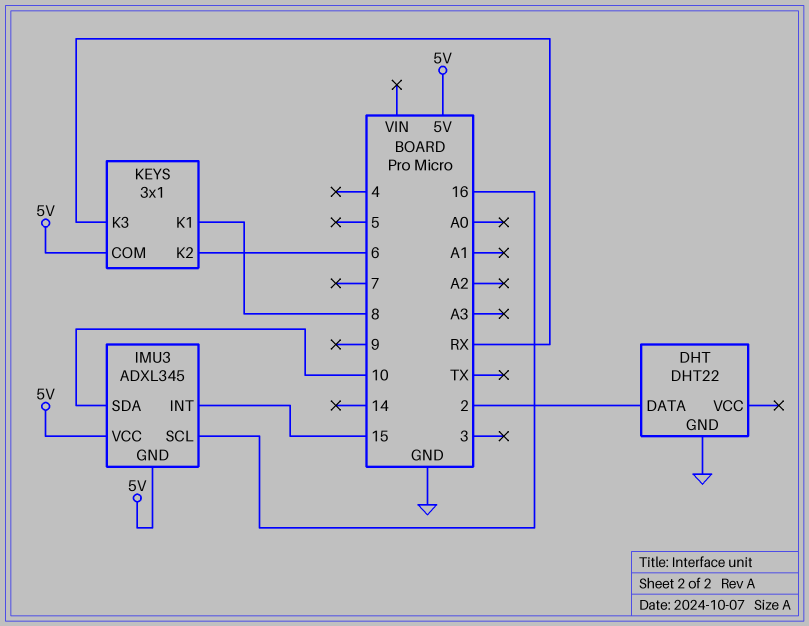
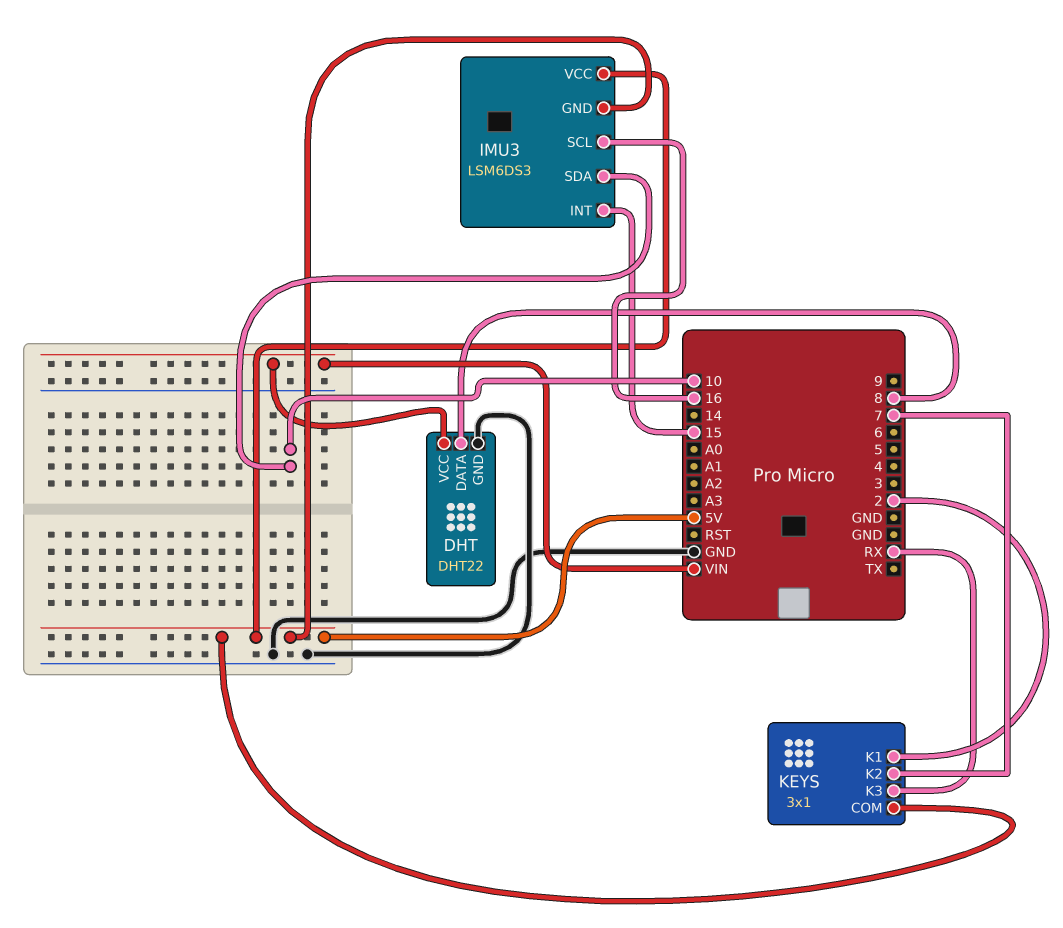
DHT pin DATA: 2 -> 8
DHT pin VCC: none -> VIN
IMU3: ADXL345 -> LSM6DS3
KEYS pin K1: 8 -> 2
KEYS pin K2: 6 -> 7

